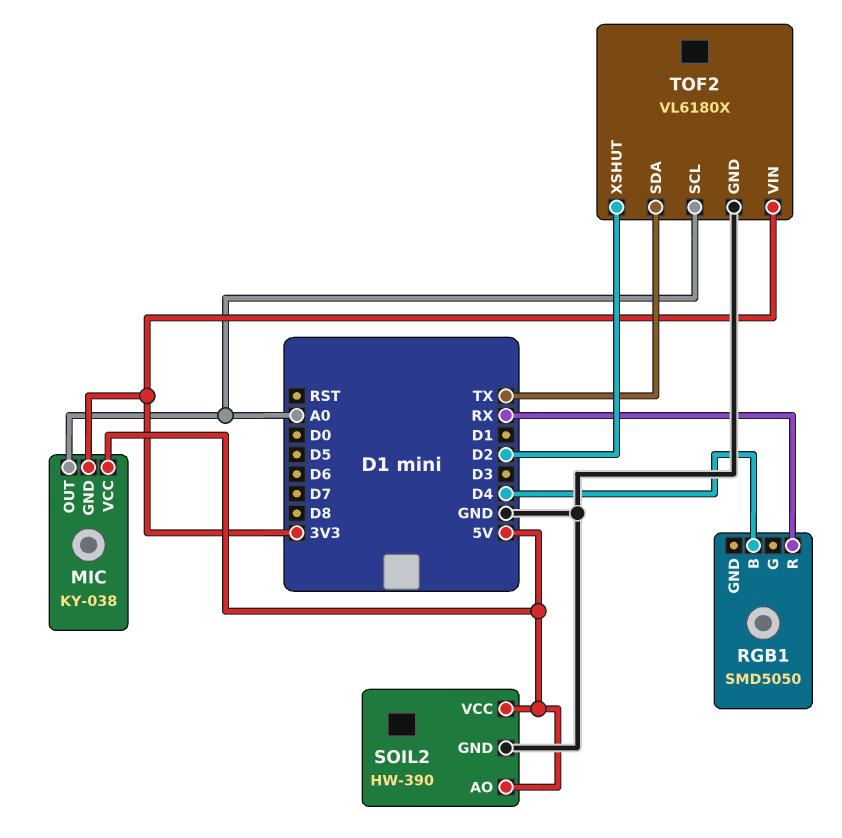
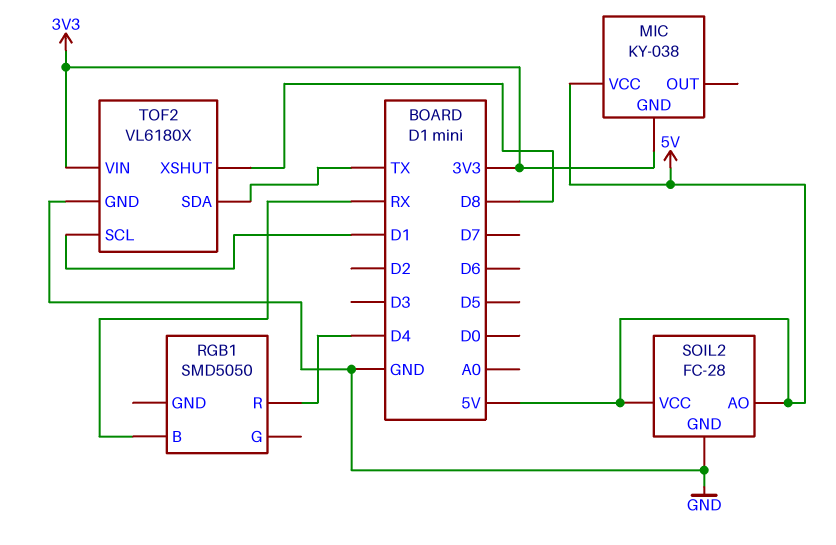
MIC pin OUT: A0 -> none
RGB1 pin B: D4 -> RX
RGB1 pin R: RX -> D4
SOIL2: HW-390 -> FC-28
TOF2 pin SCL: A0 -> D1
TOF2 pin XSHUT: D2 -> D8

